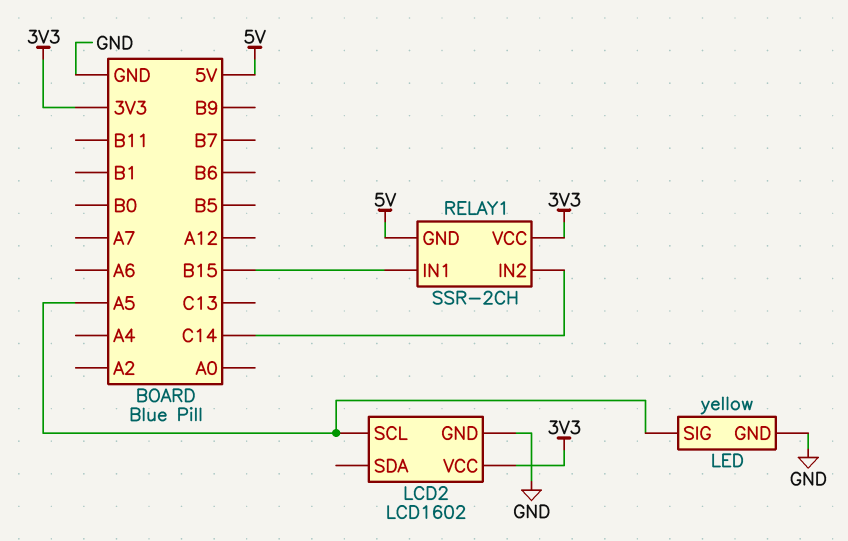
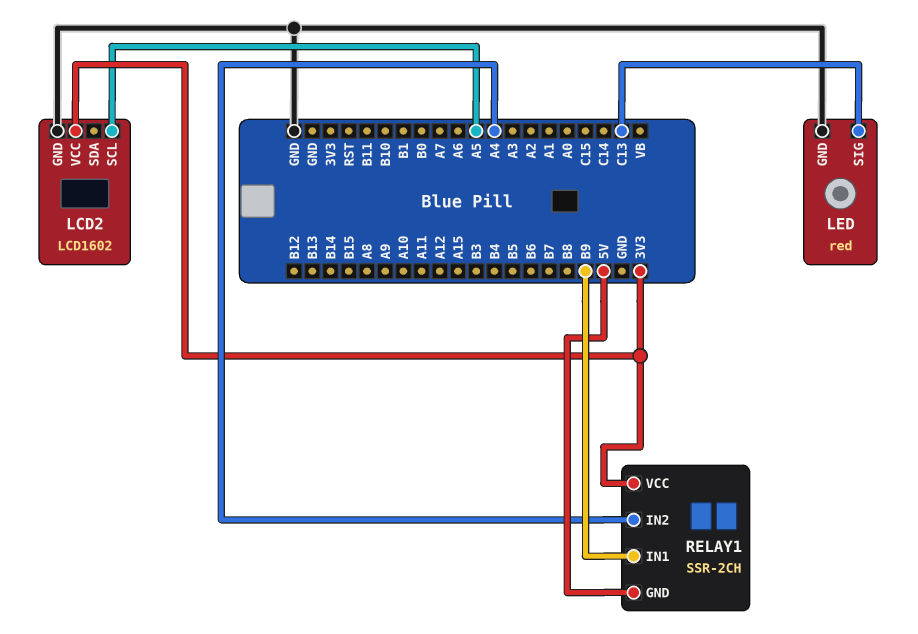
LED: yellow -> red
LED pin SIG: A5 -> C13
RELAY1 pin IN1: B15 -> B9
RELAY1 pin IN2: C14 -> A4

